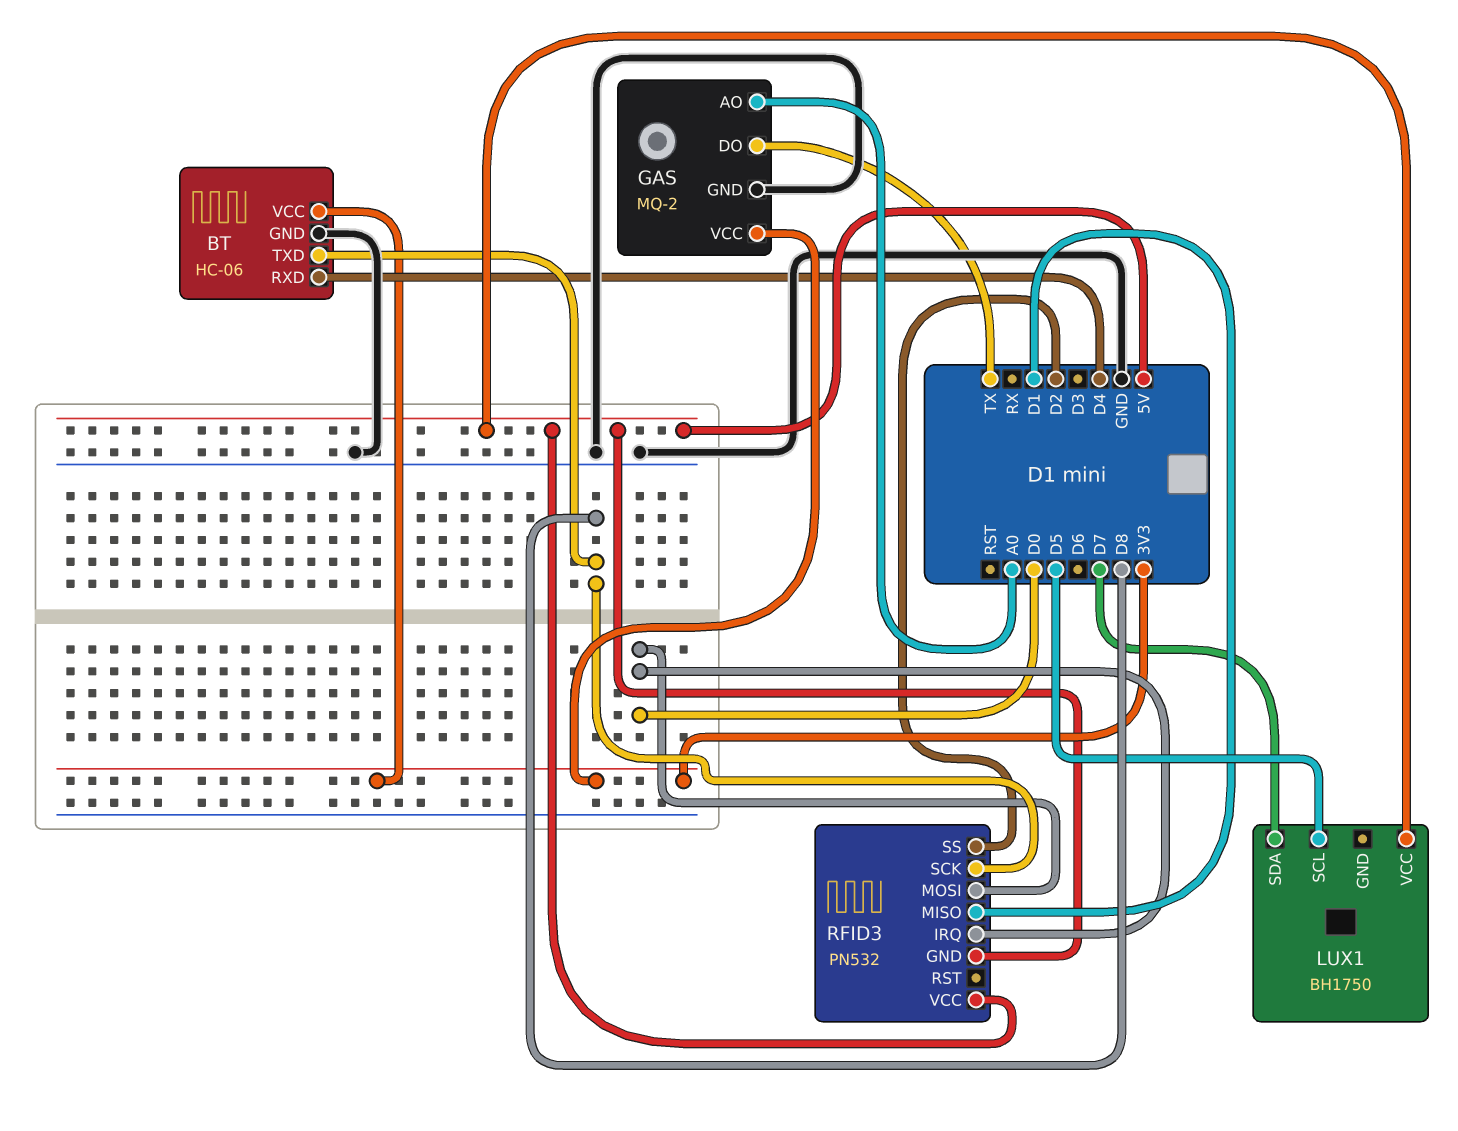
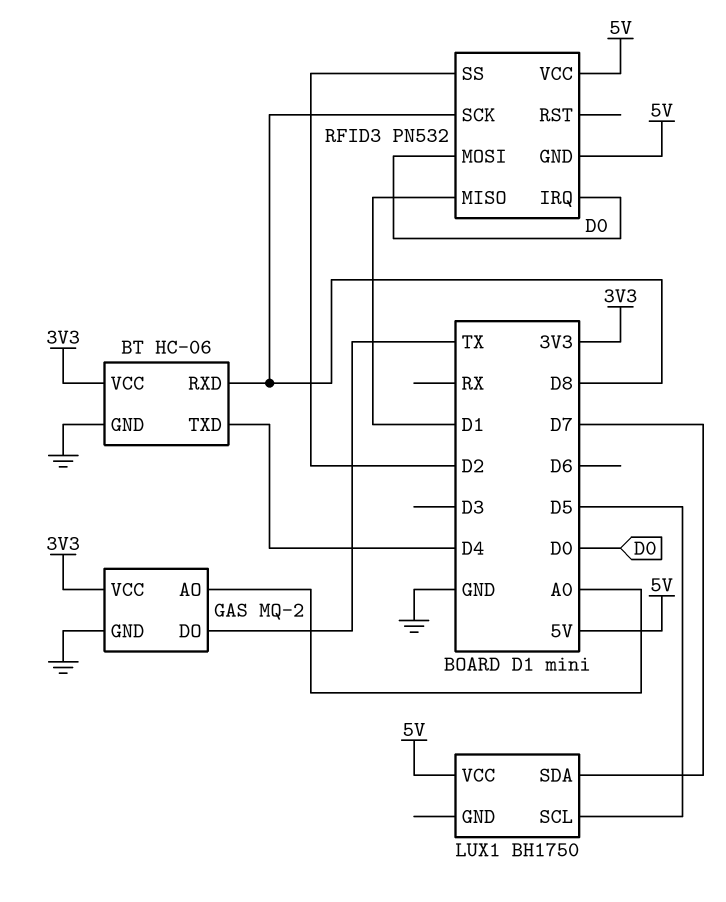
BT pin RXD: D4 -> D8
BT pin TXD: D8 -> D4

